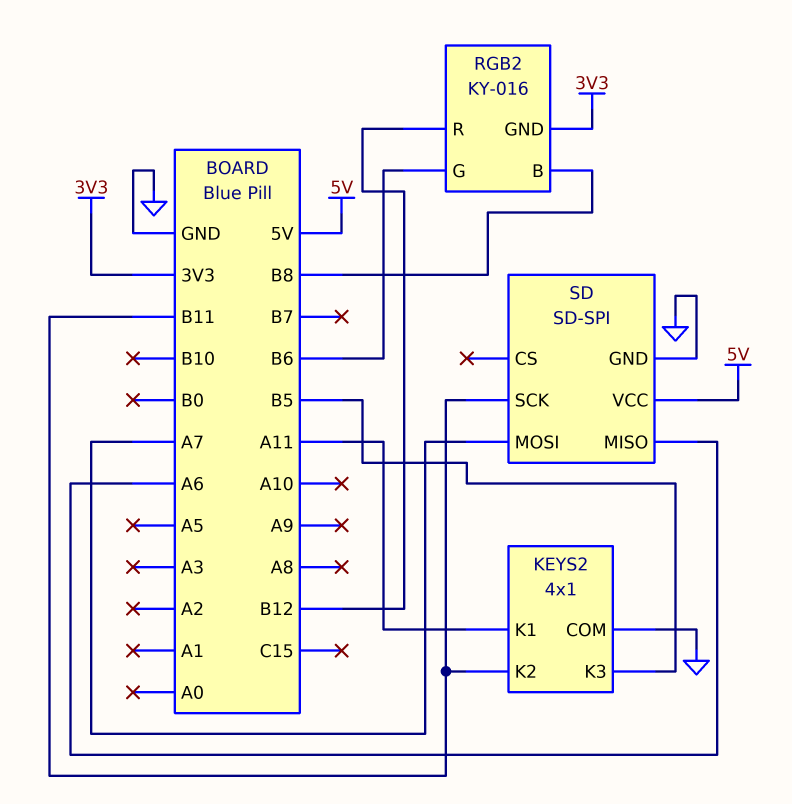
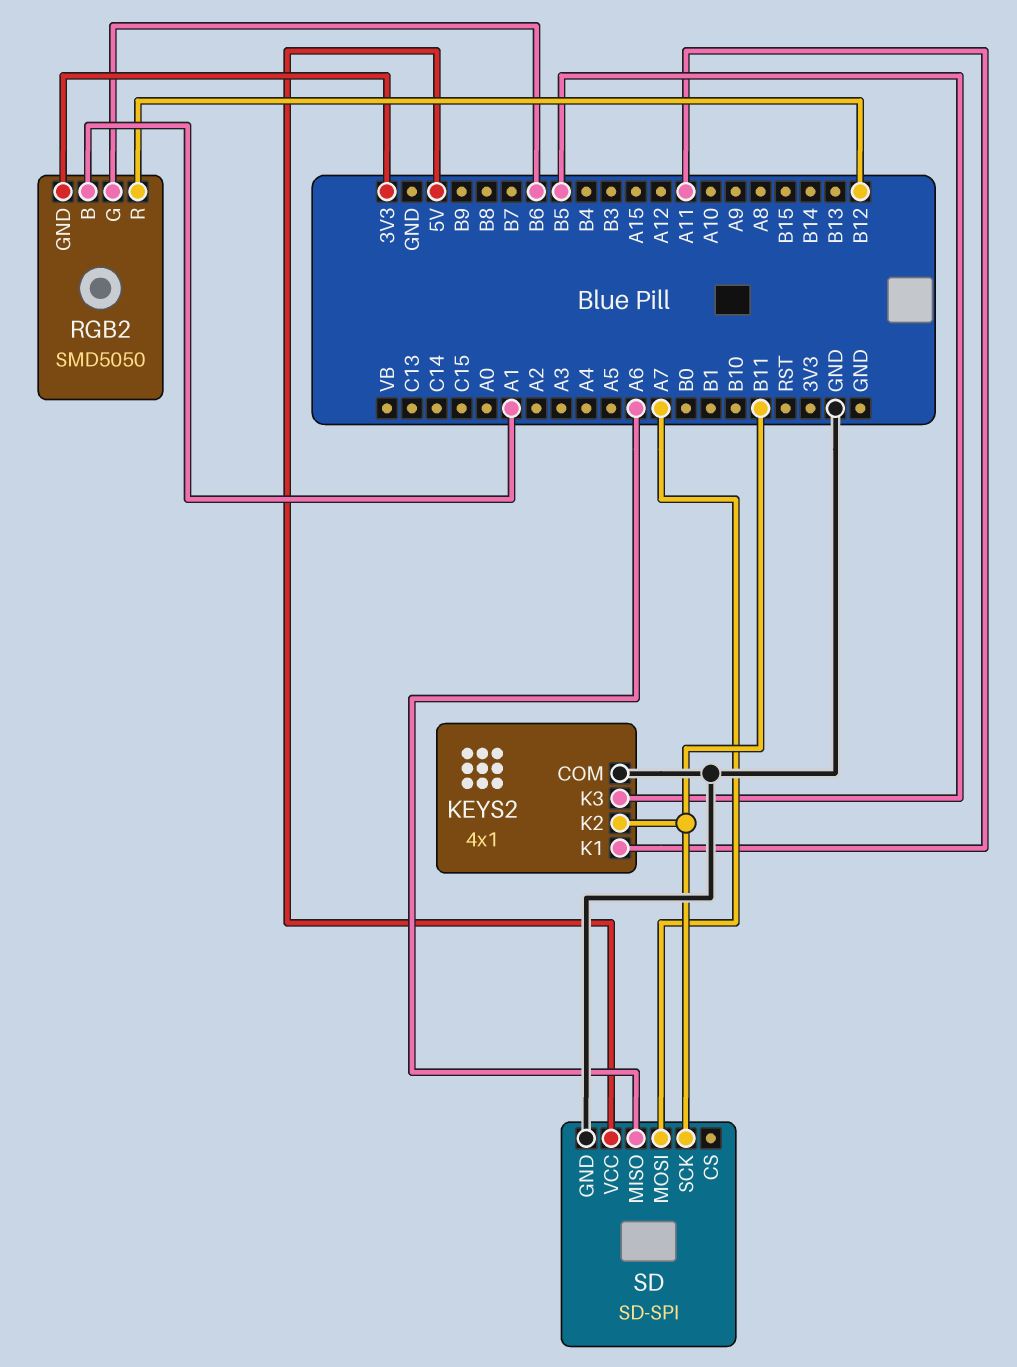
RGB2: KY-016 -> SMD5050
RGB2 pin B: B8 -> A1

